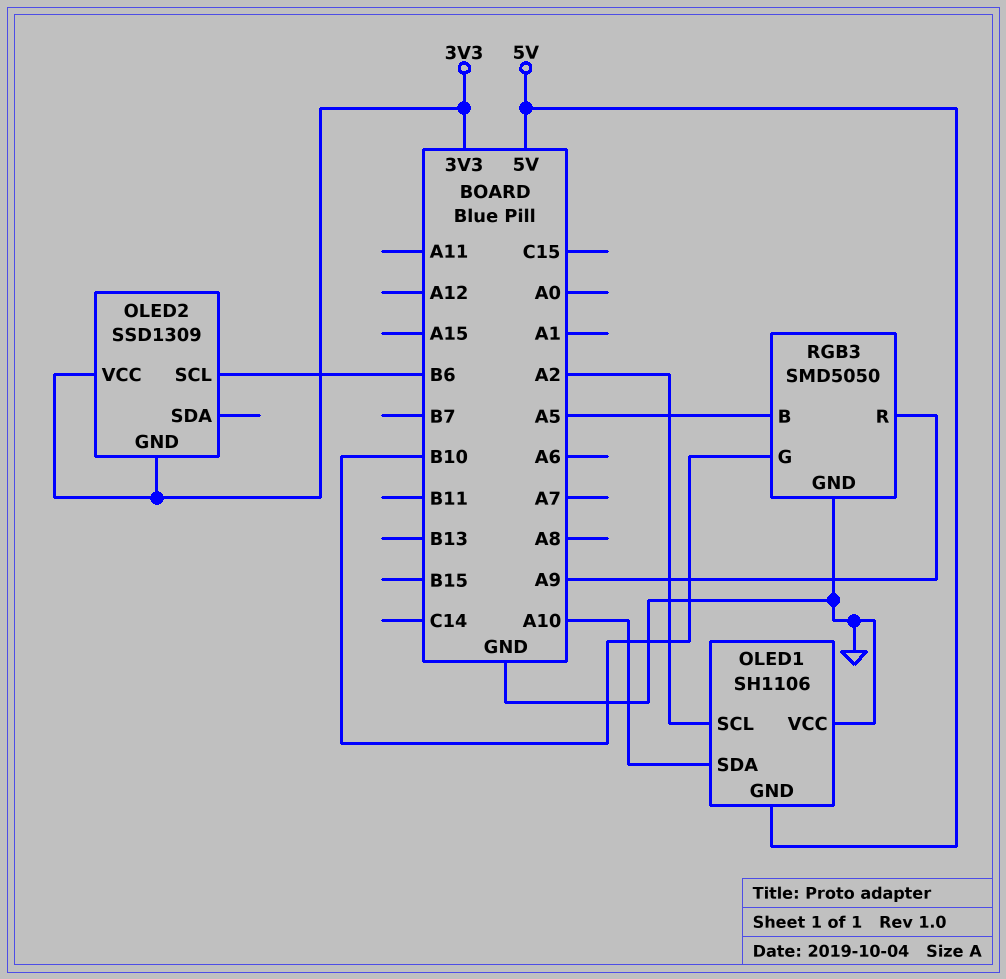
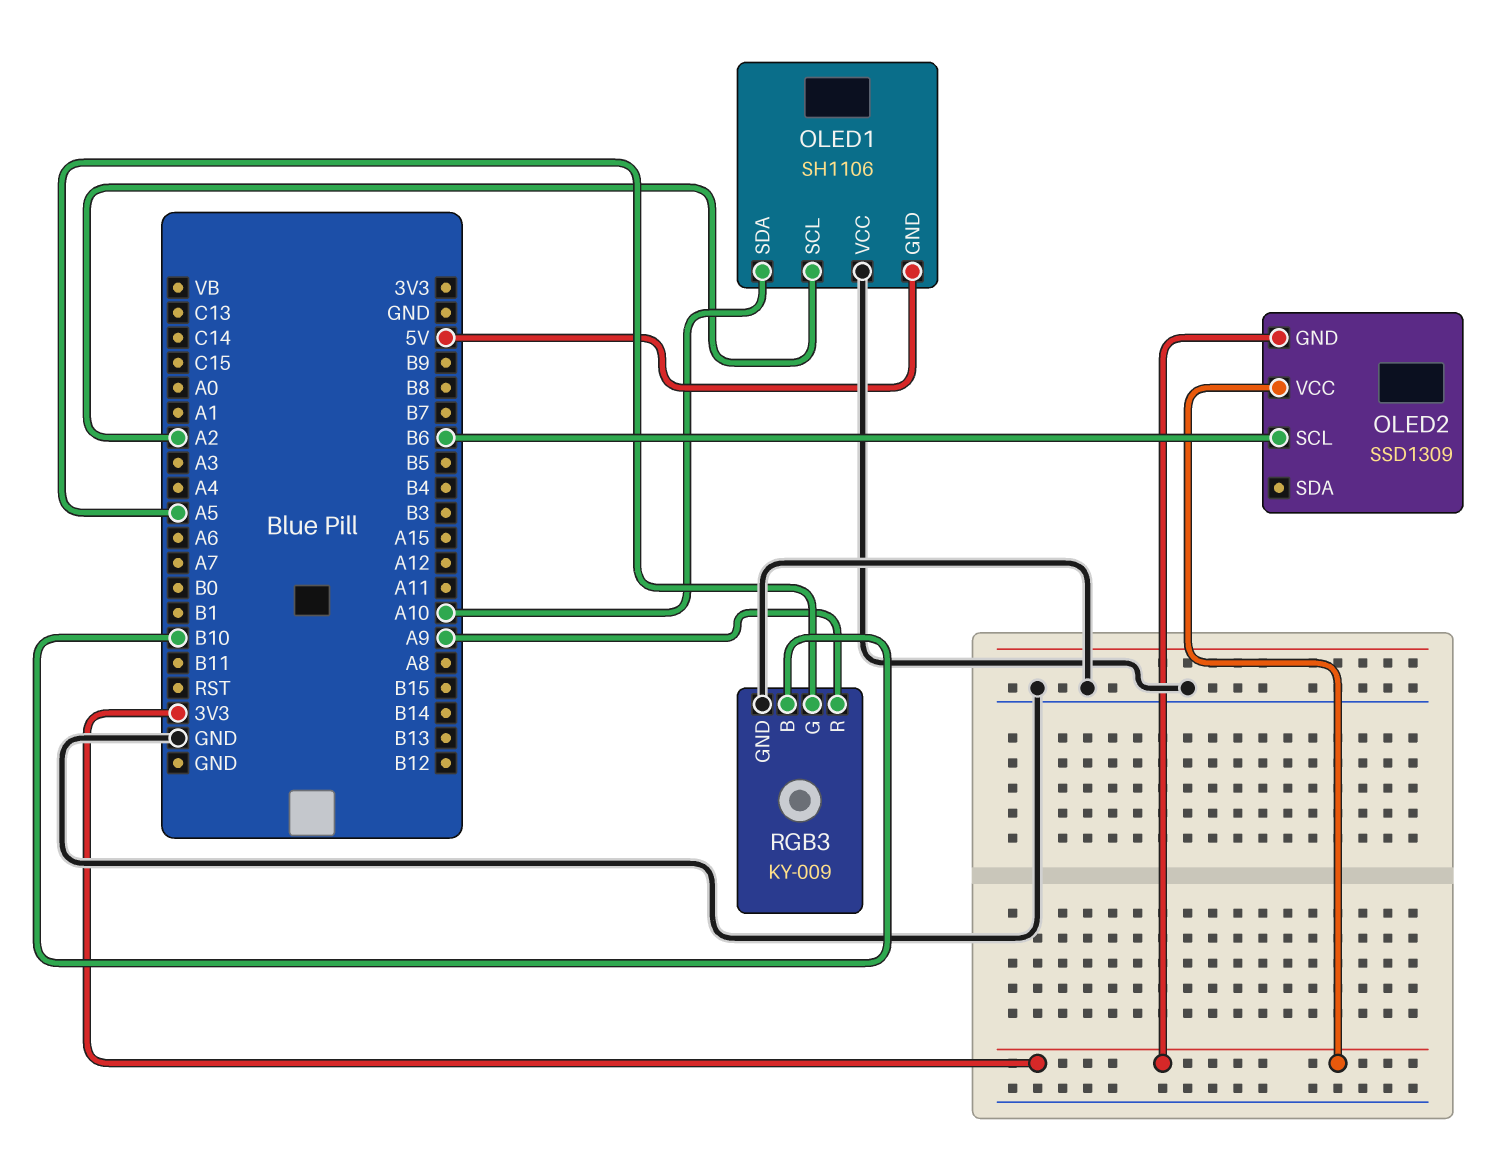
RGB3: SMD5050 -> KY-009
RGB3 pin B: A5 -> B10
RGB3 pin G: B10 -> A5

